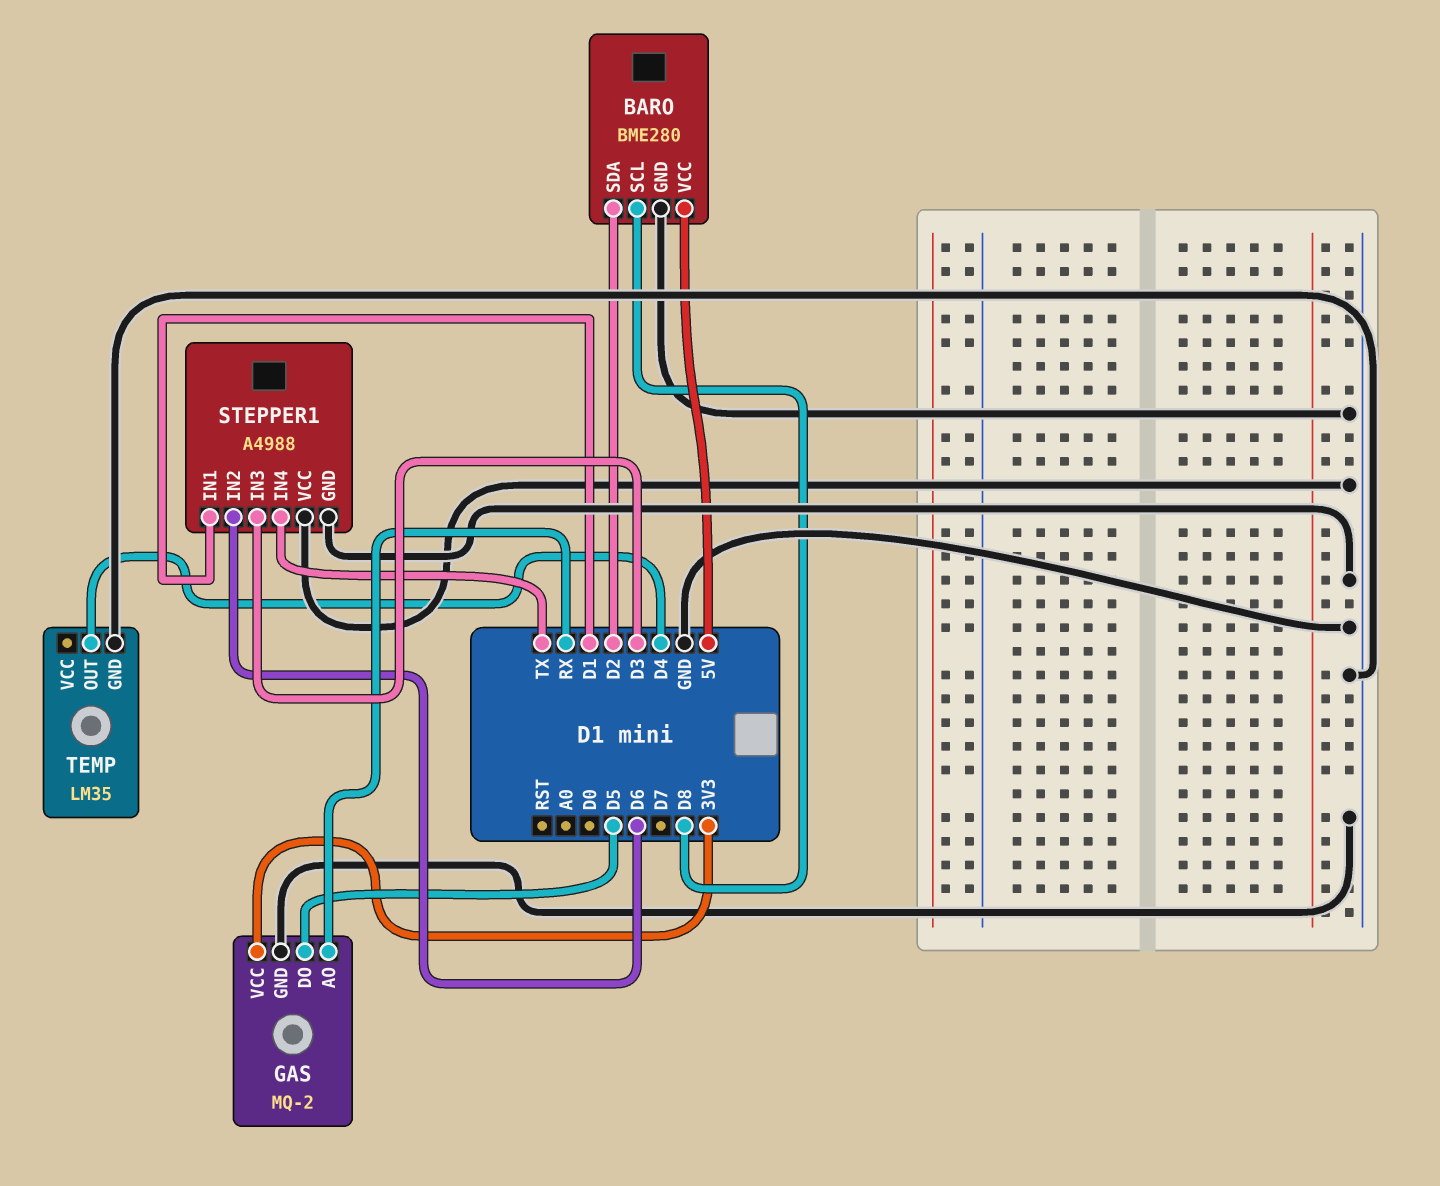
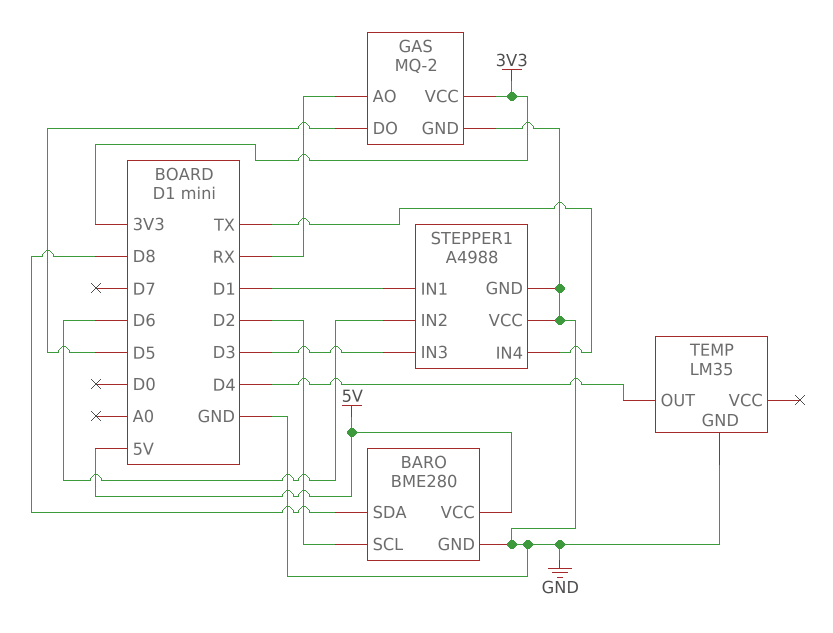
BARO pin SCL: D8 -> D2
BARO pin SDA: D2 -> D8

